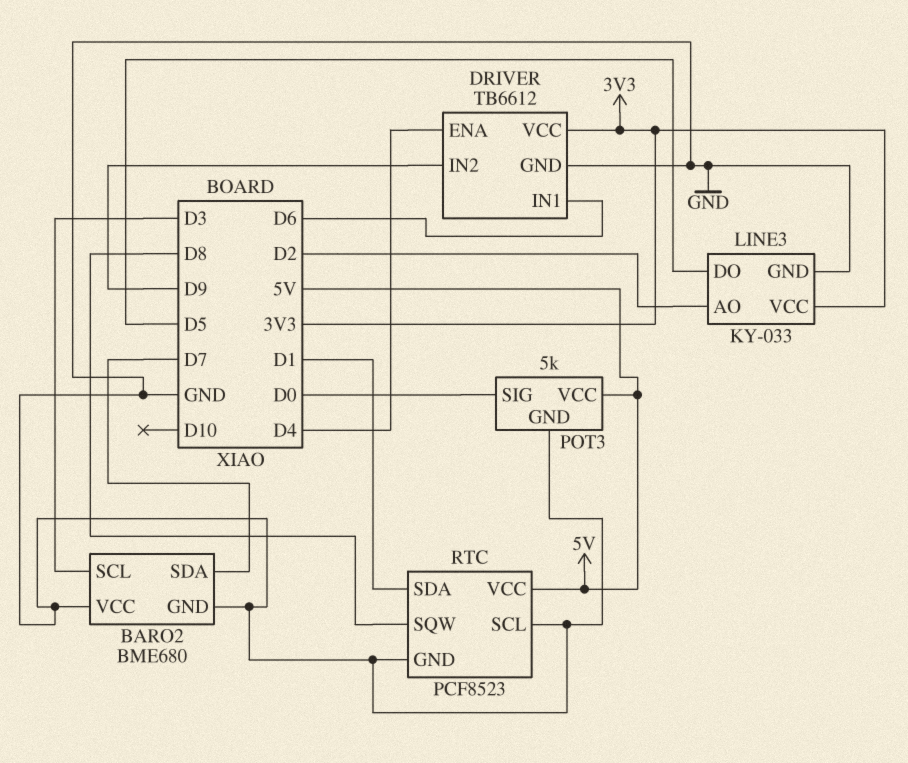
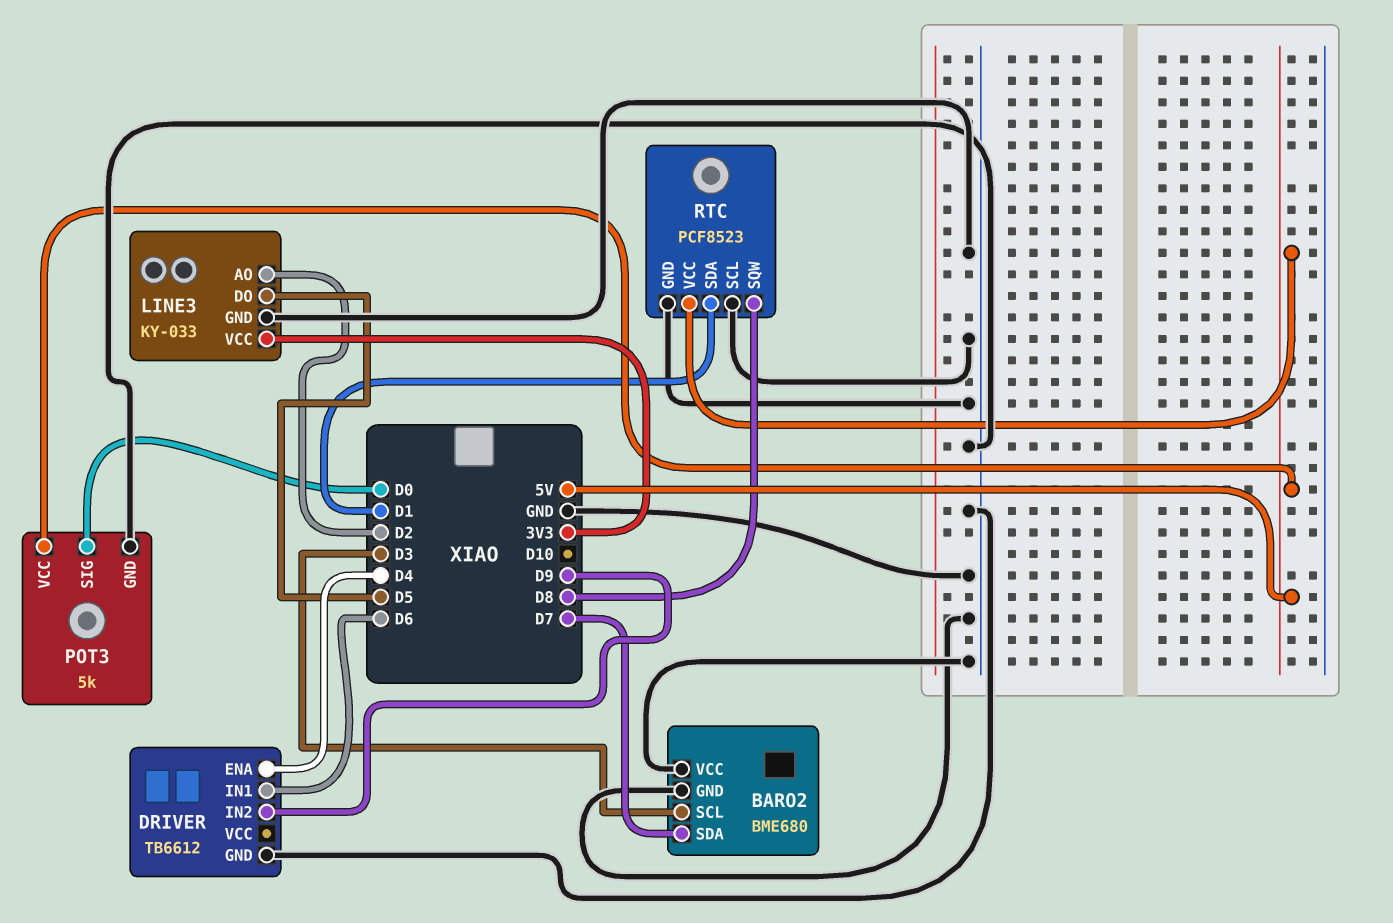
DRIVER pin VCC: 3V3 -> none

